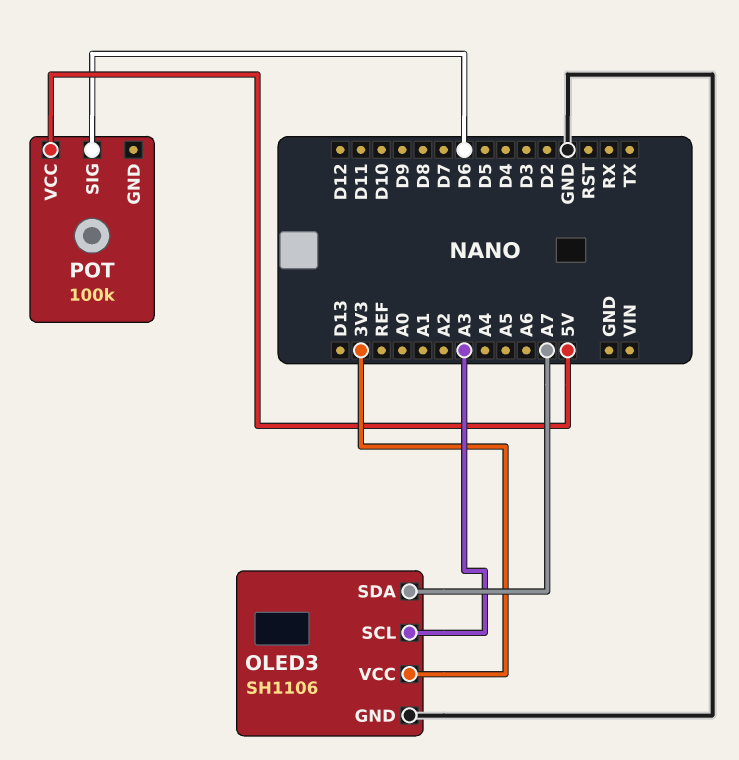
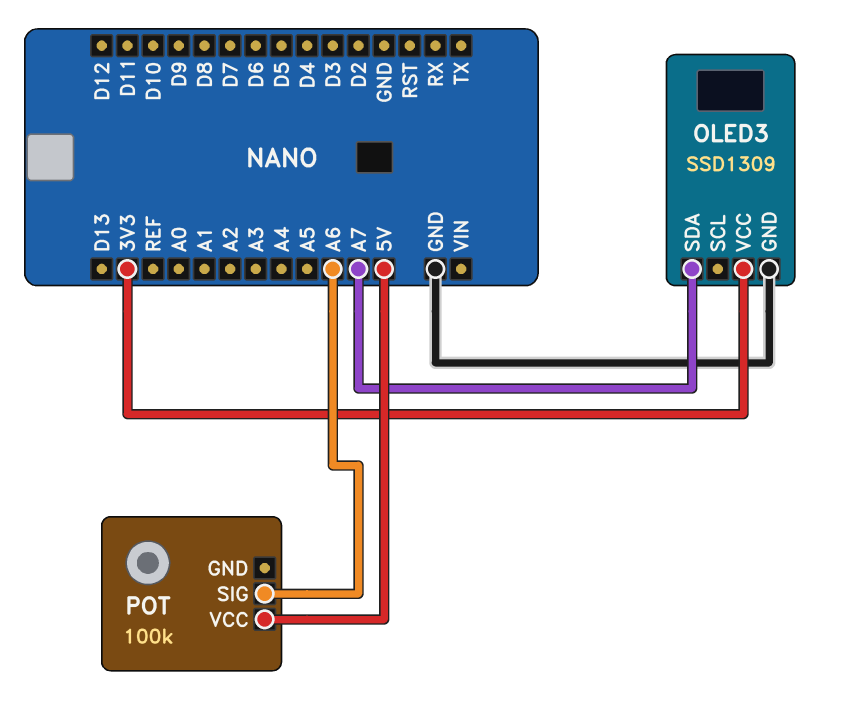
OLED3: SH1106 -> SSD1309
OLED3 pin SCL: A3 -> none
POT pin SIG: D6 -> A6

